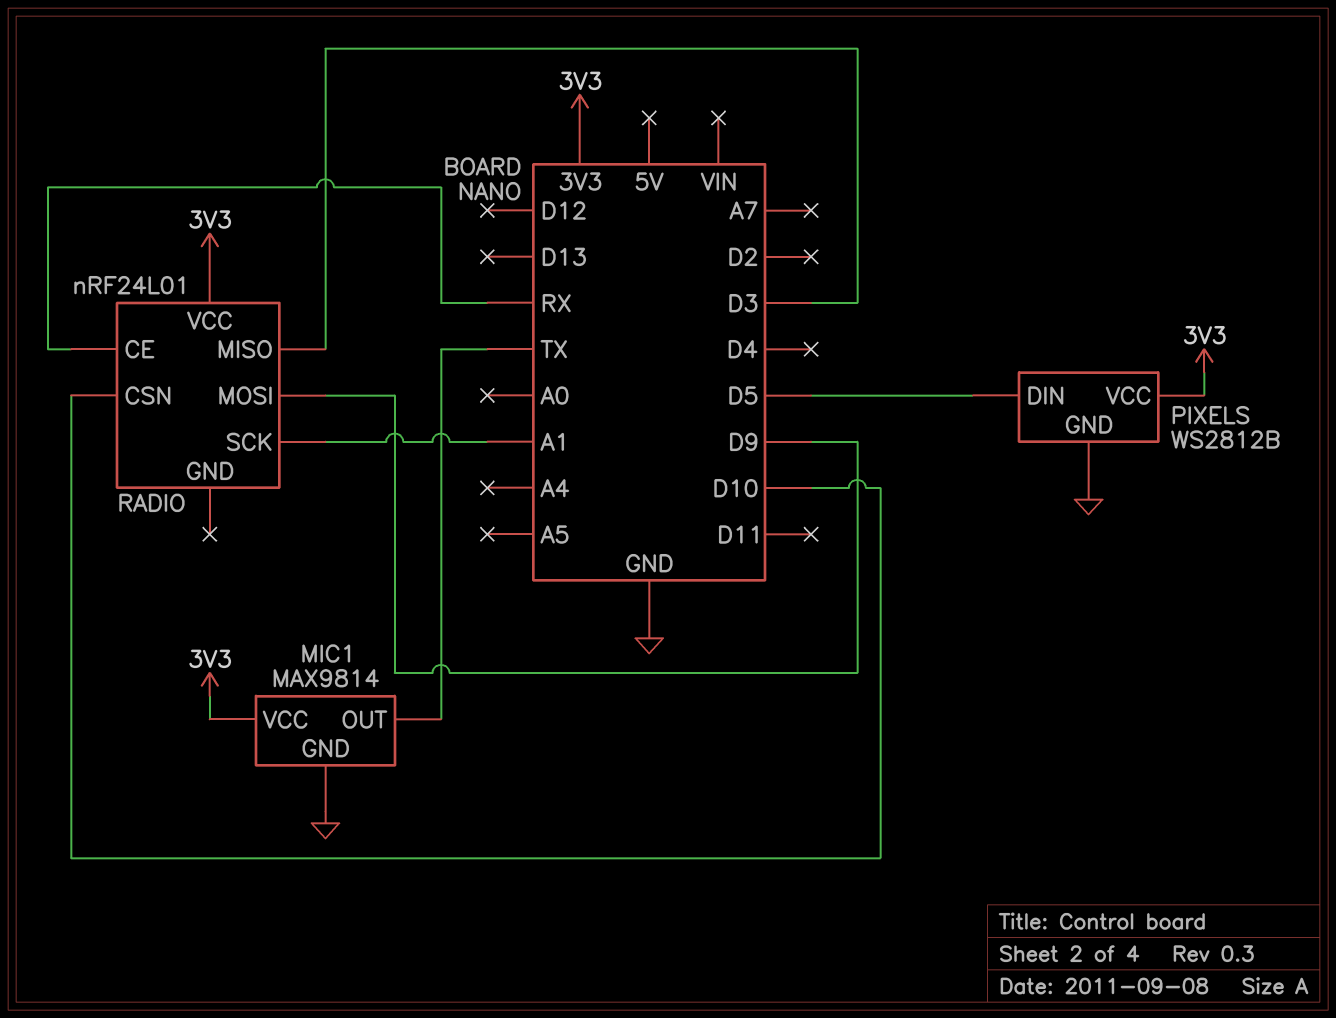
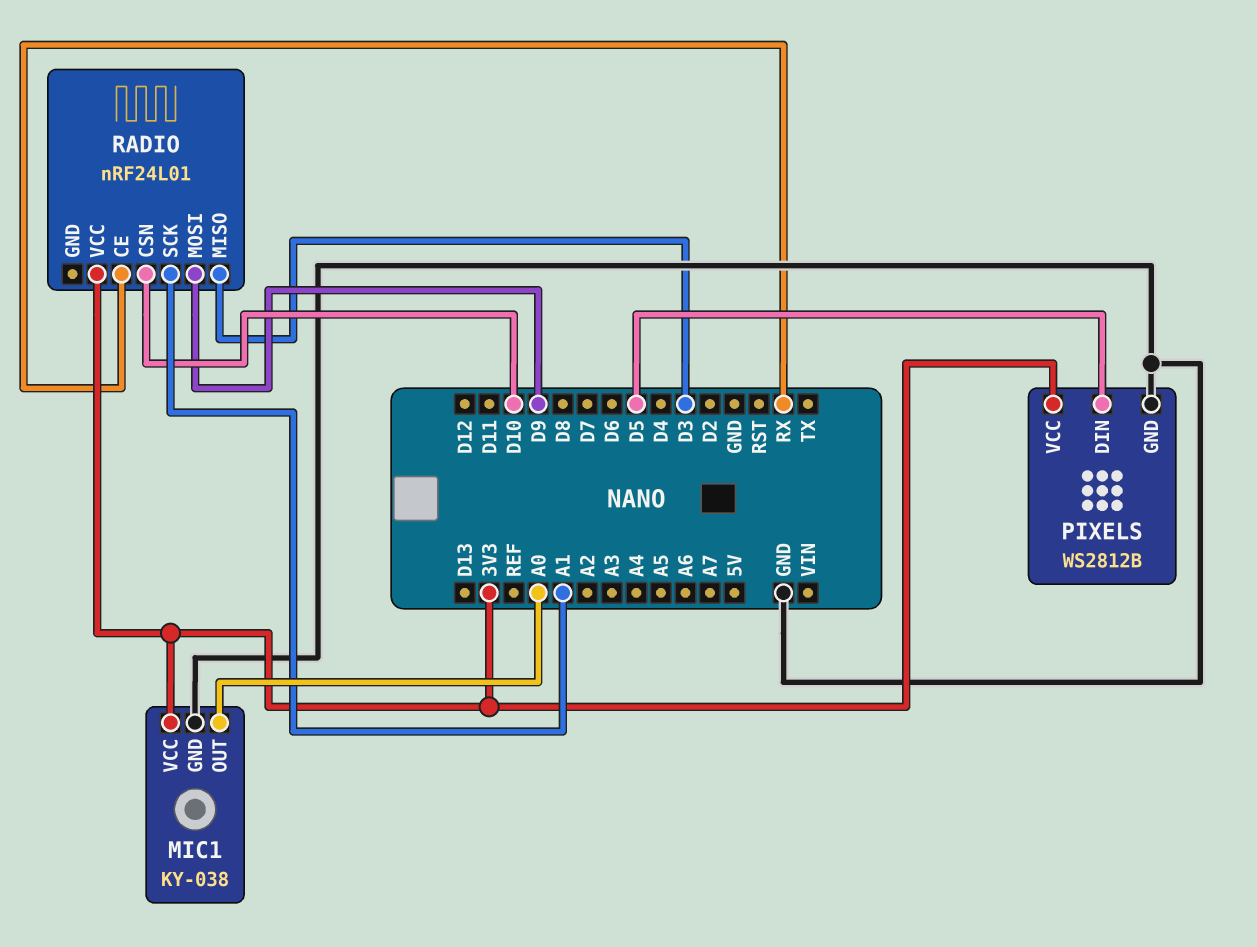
MIC1: MAX9814 -> KY-038
MIC1 pin OUT: TX -> A0

